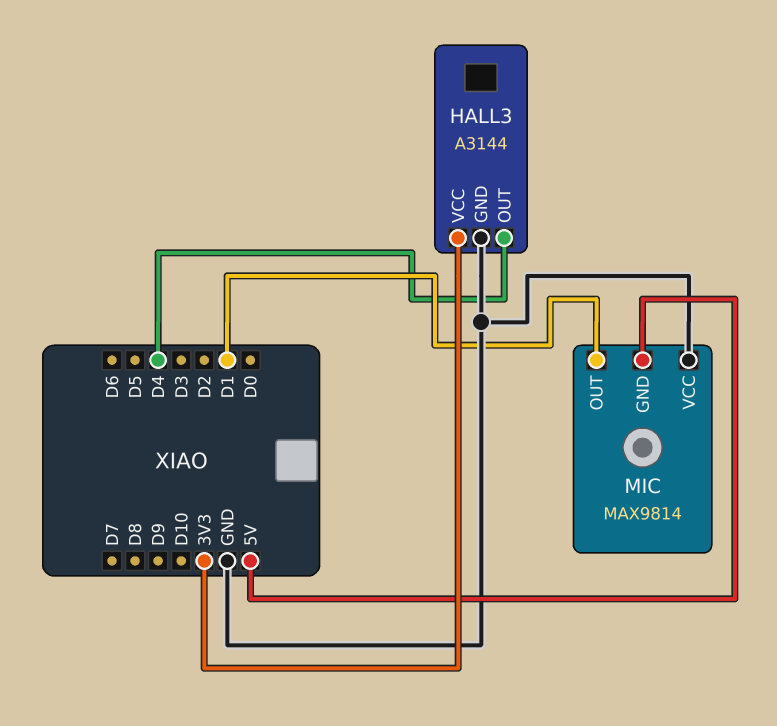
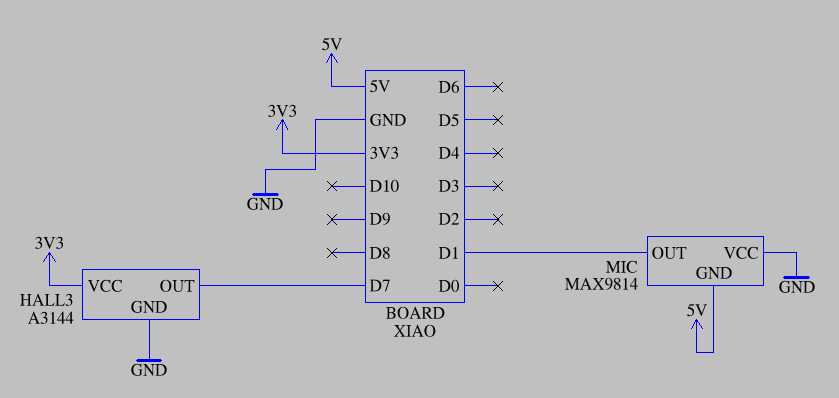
HALL3 pin OUT: D4 -> D7

